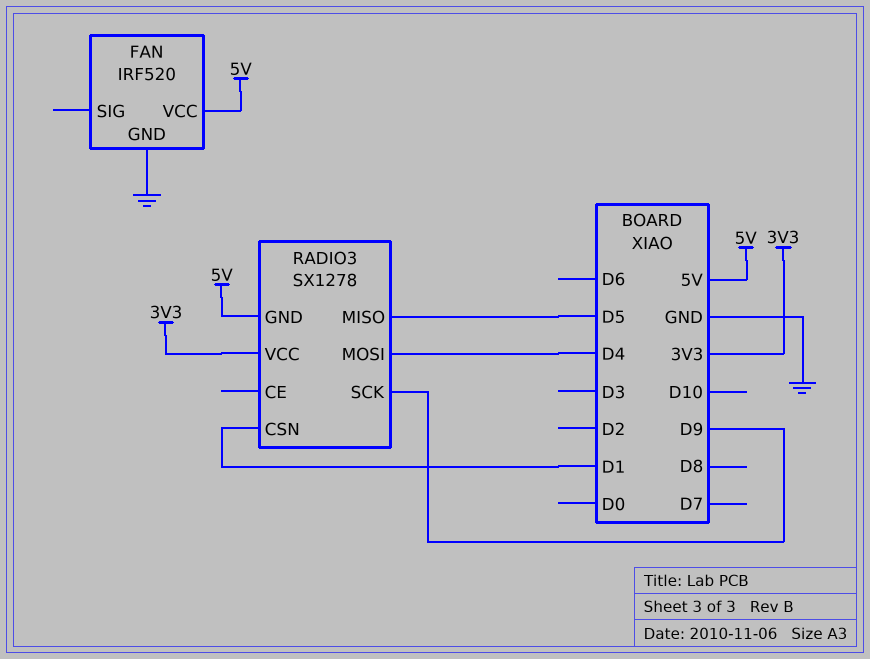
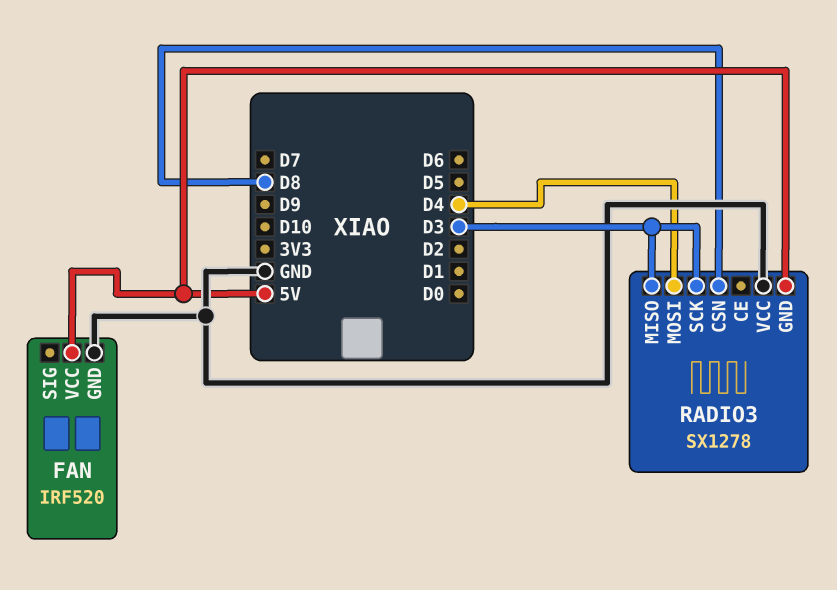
RADIO3 pin CSN: D1 -> D8
RADIO3 pin MISO: D5 -> D3
RADIO3 pin SCK: D9 -> D3
RADIO3 pin VCC: 3V3 -> GND

